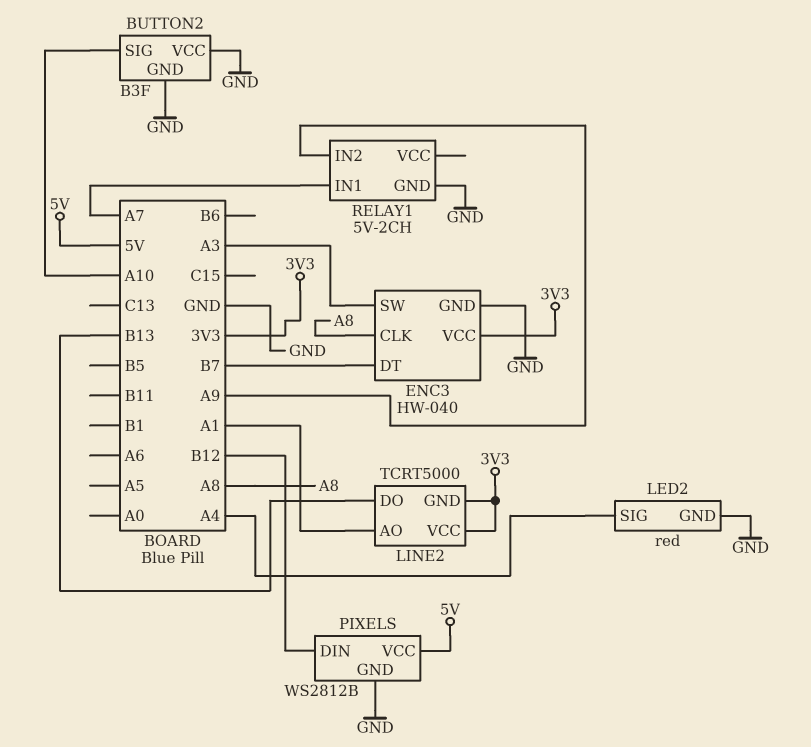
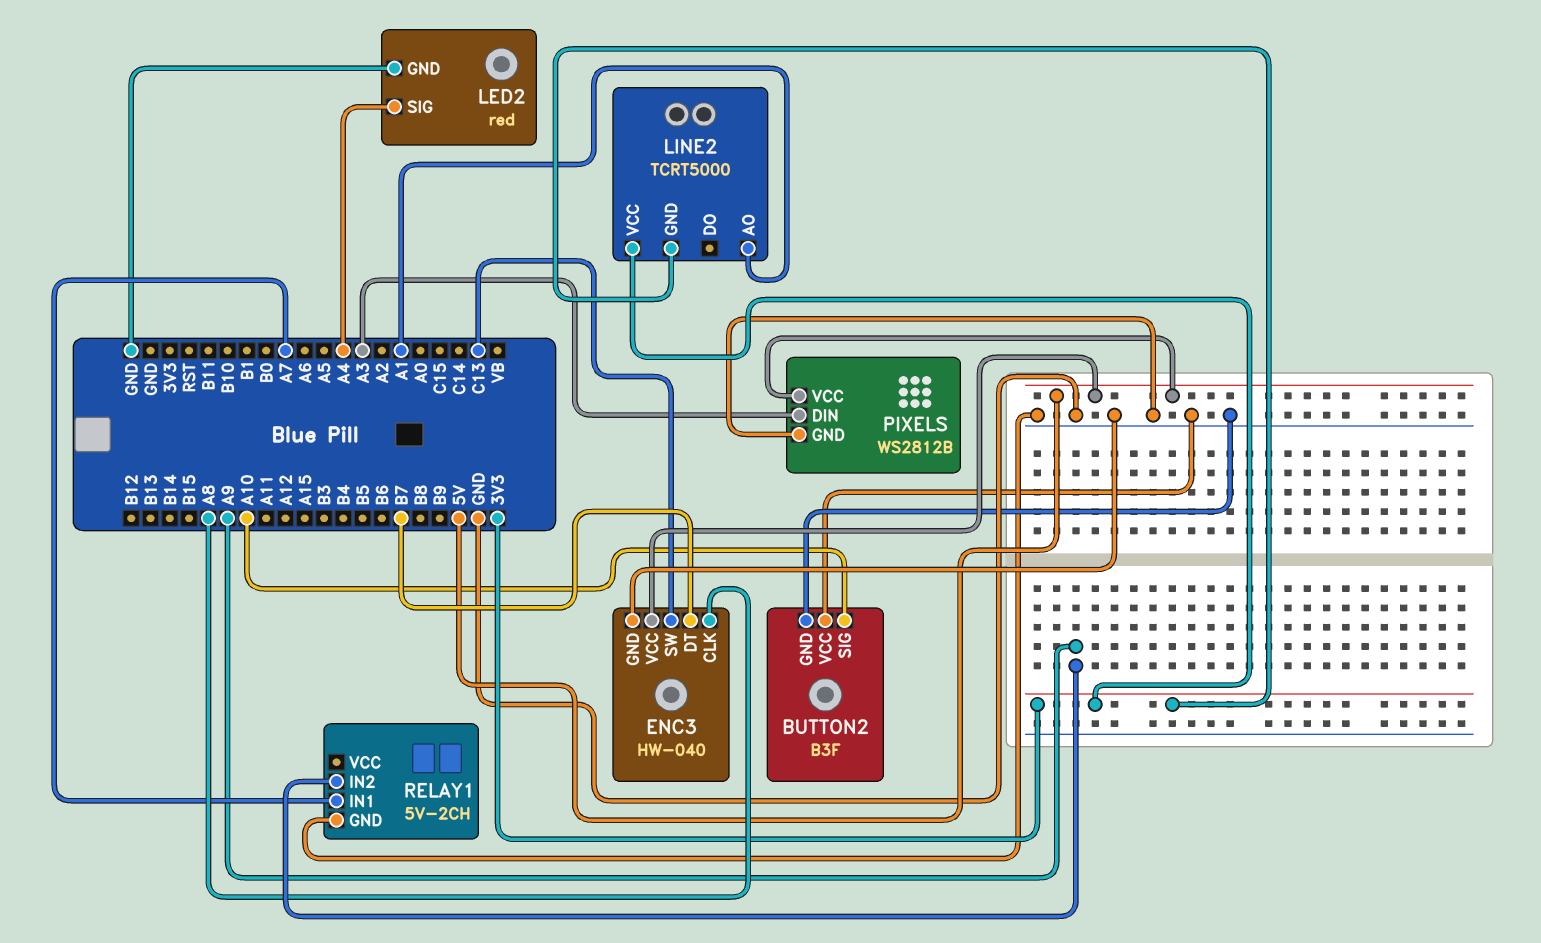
ENC3 pin SW: A3 -> C13
ENC3 pin VCC: 3V3 -> 5V
LINE2 pin DO: B13 -> none
PIXELS pin DIN: B12 -> A3

